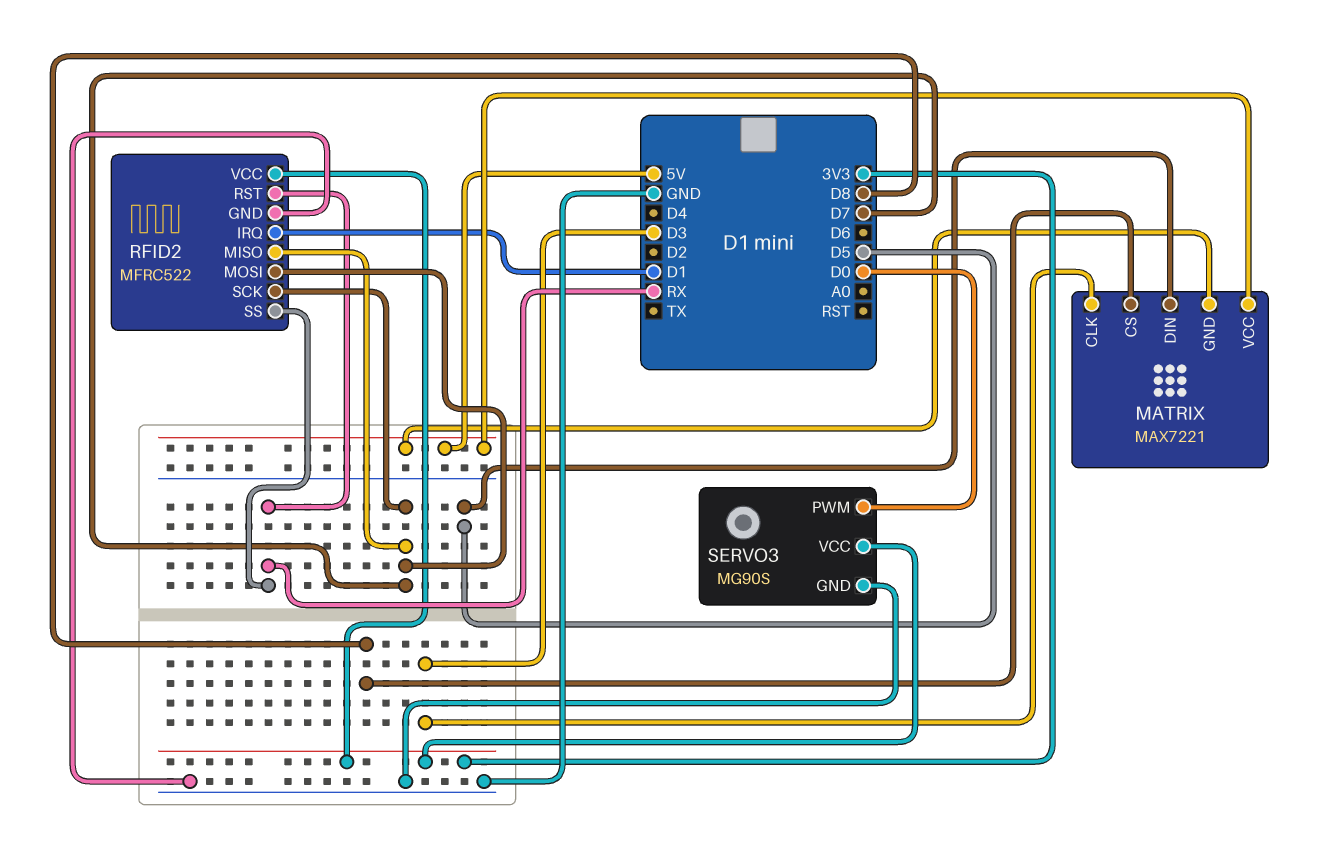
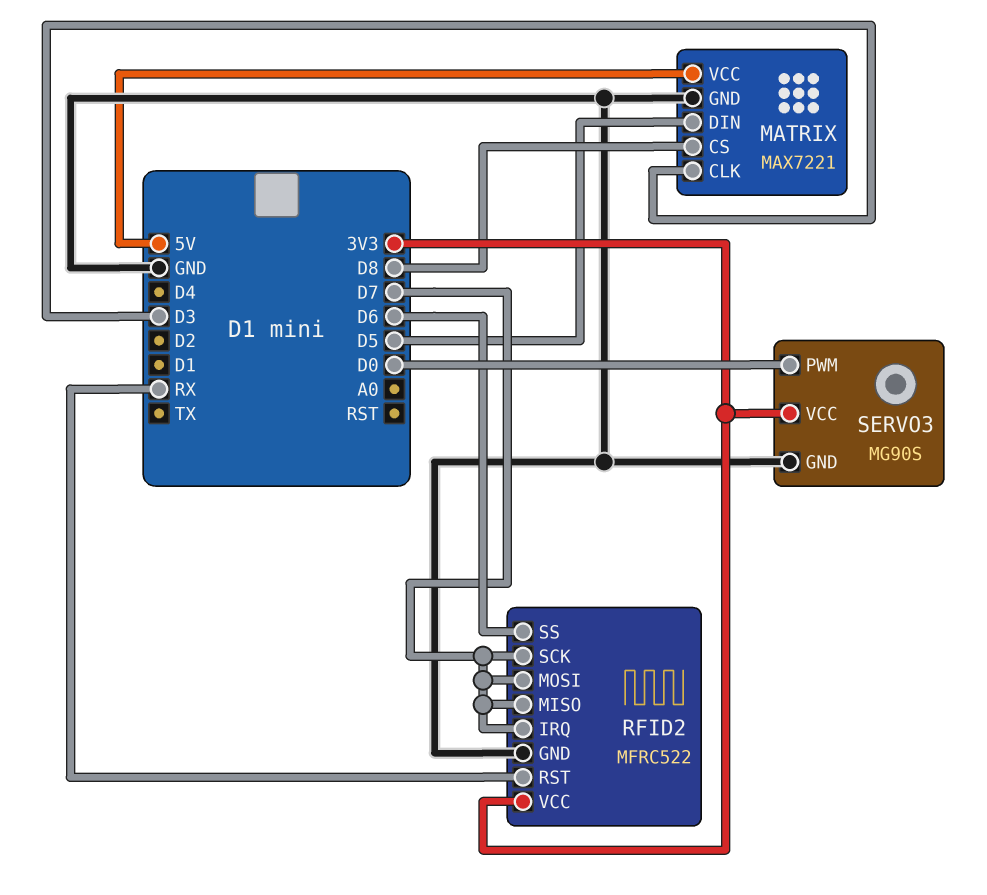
MATRIX pin GND: 5V -> GND
RFID2 pin IRQ: D1 -> D7
RFID2 pin SS: RX -> D6

